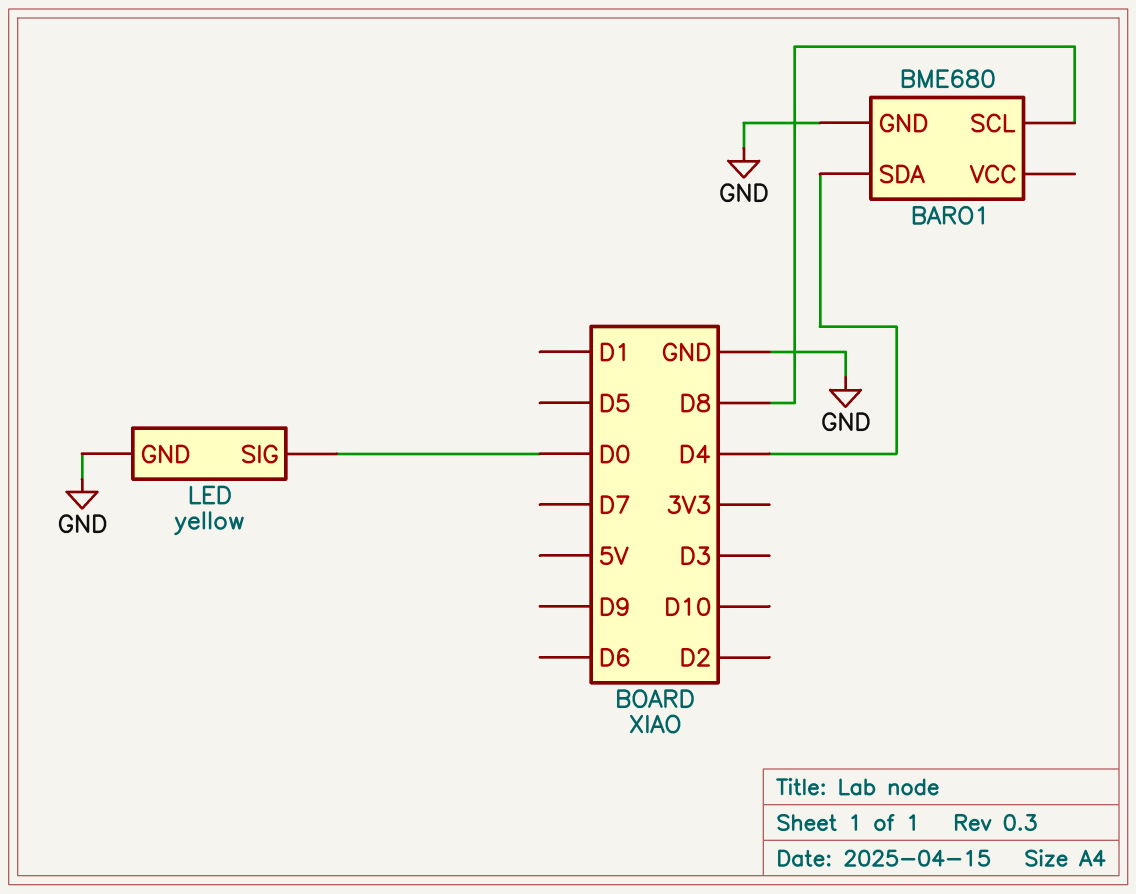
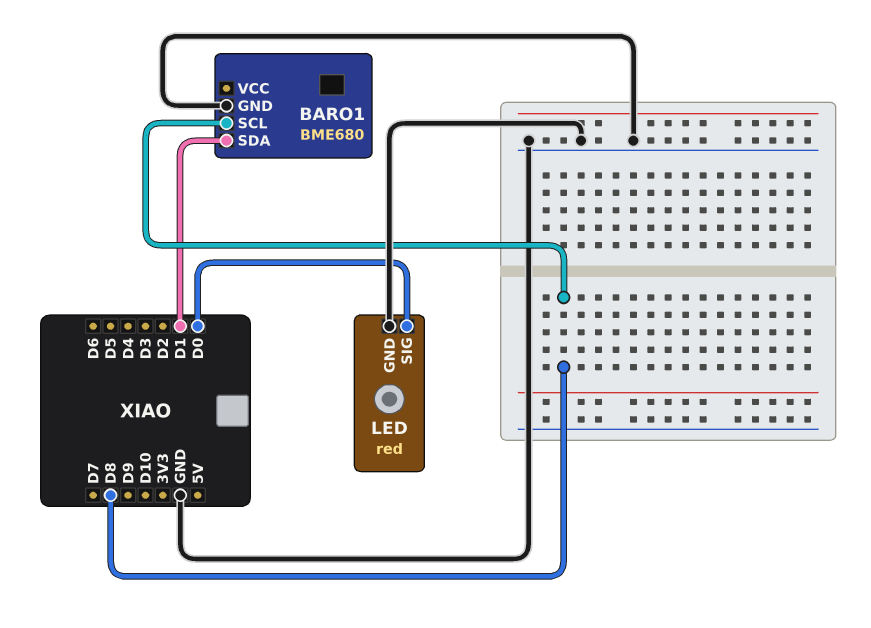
BARO1 pin SDA: D4 -> D1
LED: yellow -> red

